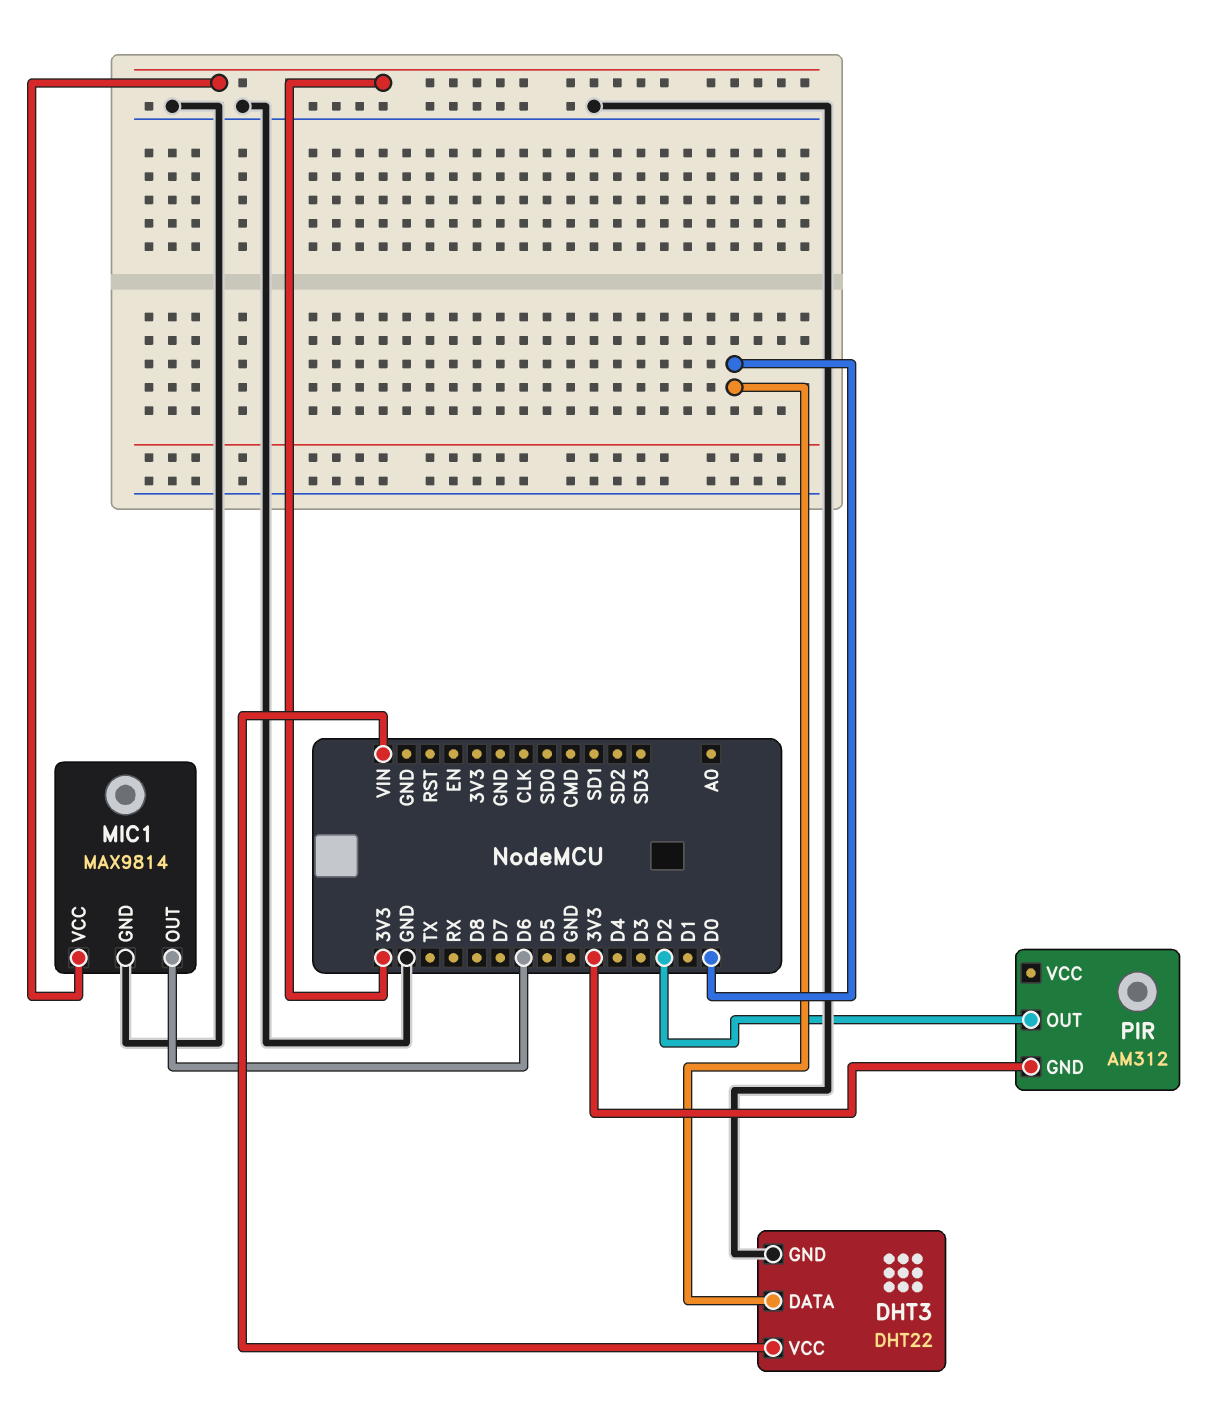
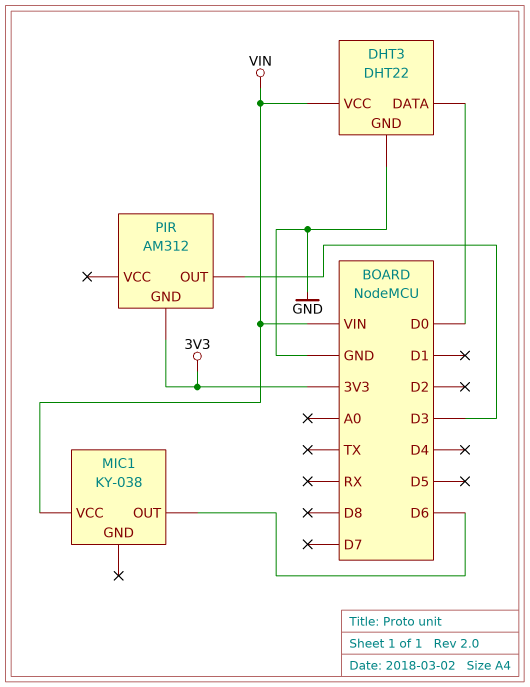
MIC1: MAX9814 -> KY-038
MIC1 pin GND: GND -> none
MIC1 pin VCC: 3V3 -> VIN
PIR pin OUT: D2 -> D3

